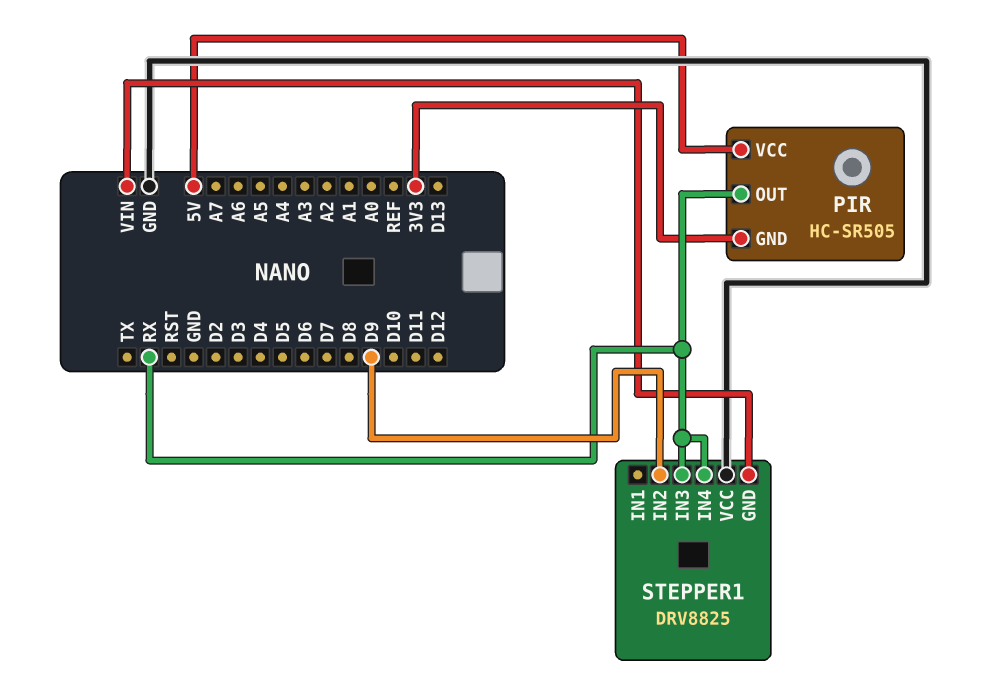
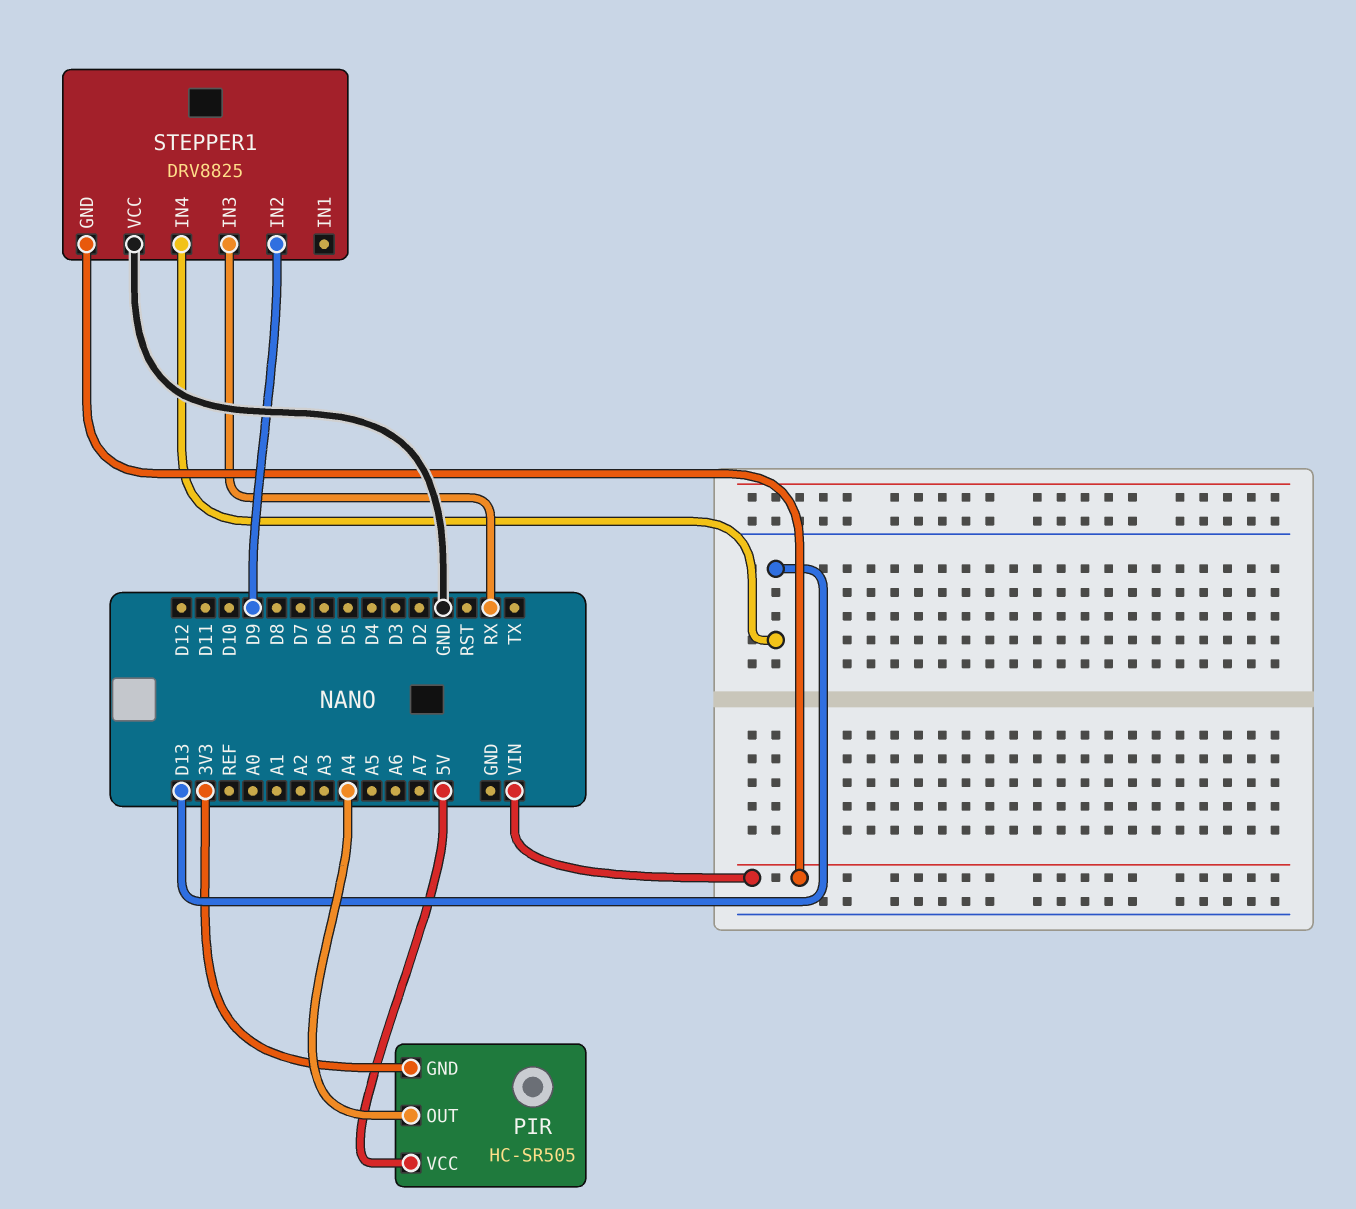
PIR pin OUT: RX -> A4
STEPPER1 pin IN4: RX -> D13

